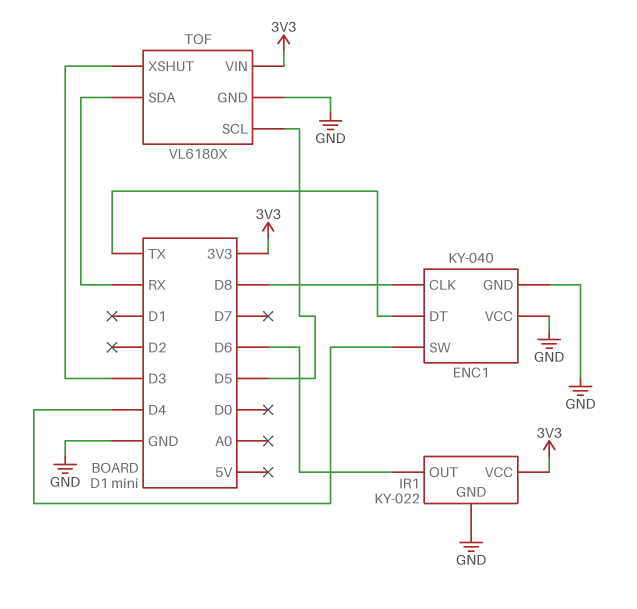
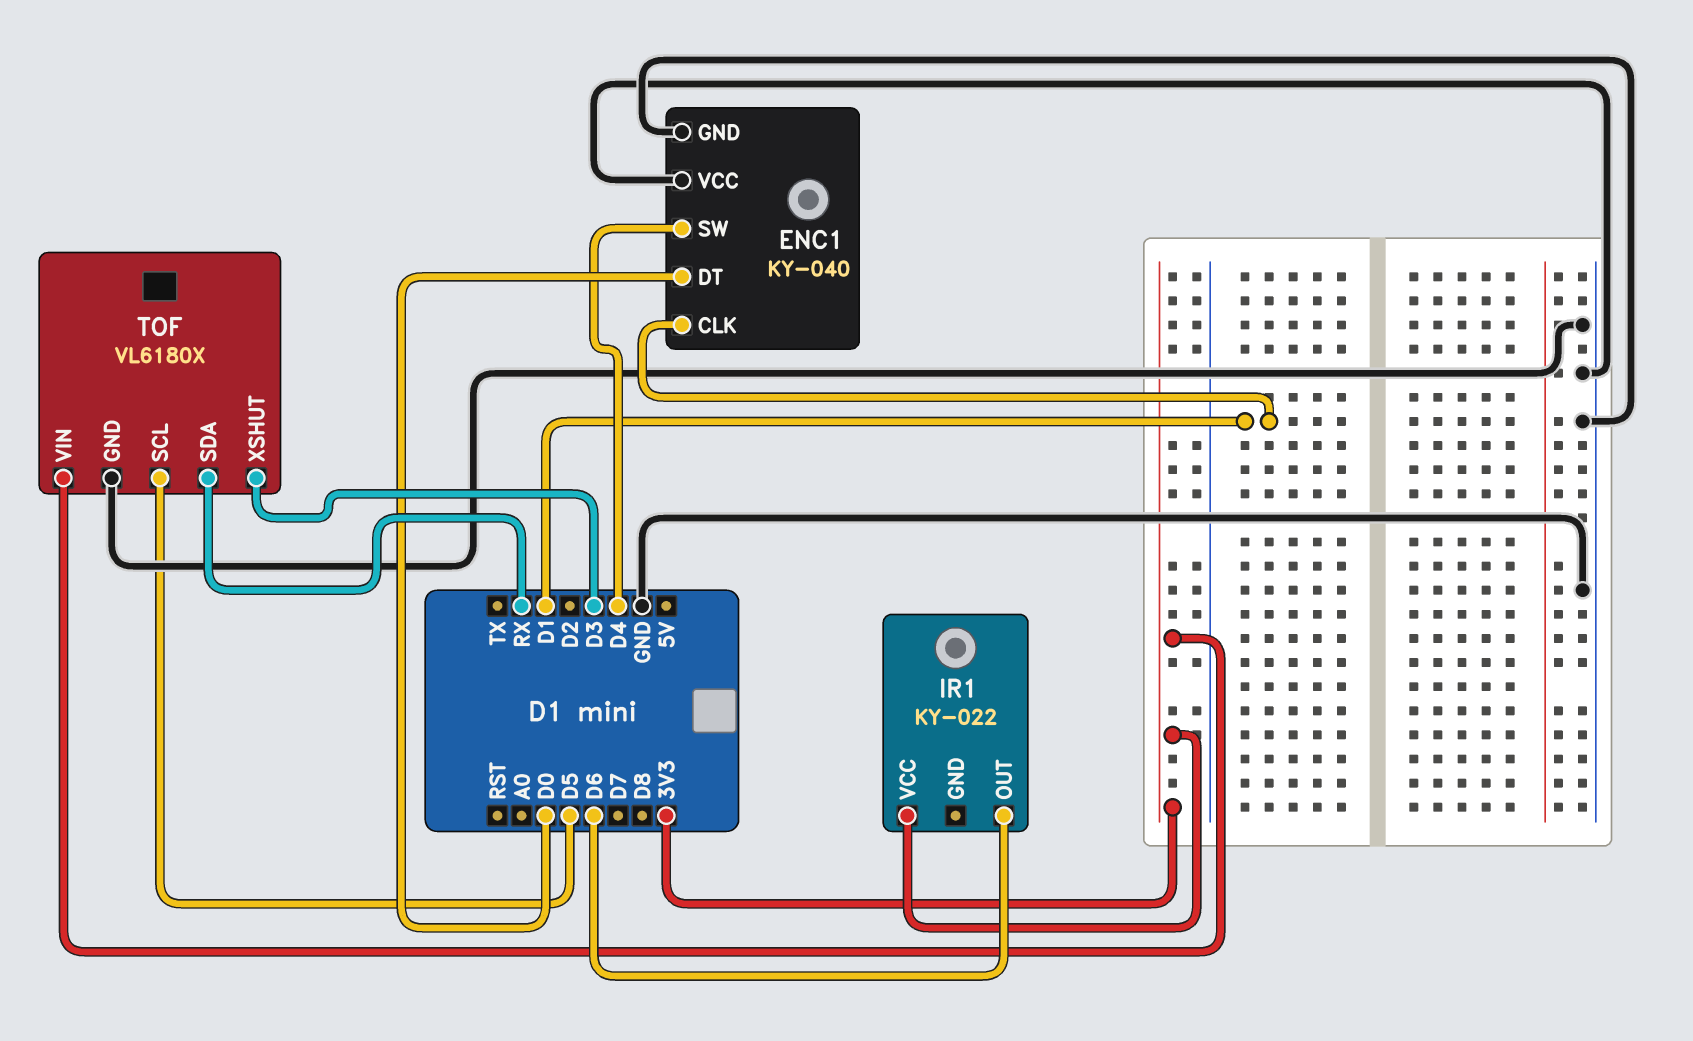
ENC1 pin CLK: D8 -> D1
ENC1 pin DT: TX -> D0
IR1 pin GND: GND -> none

